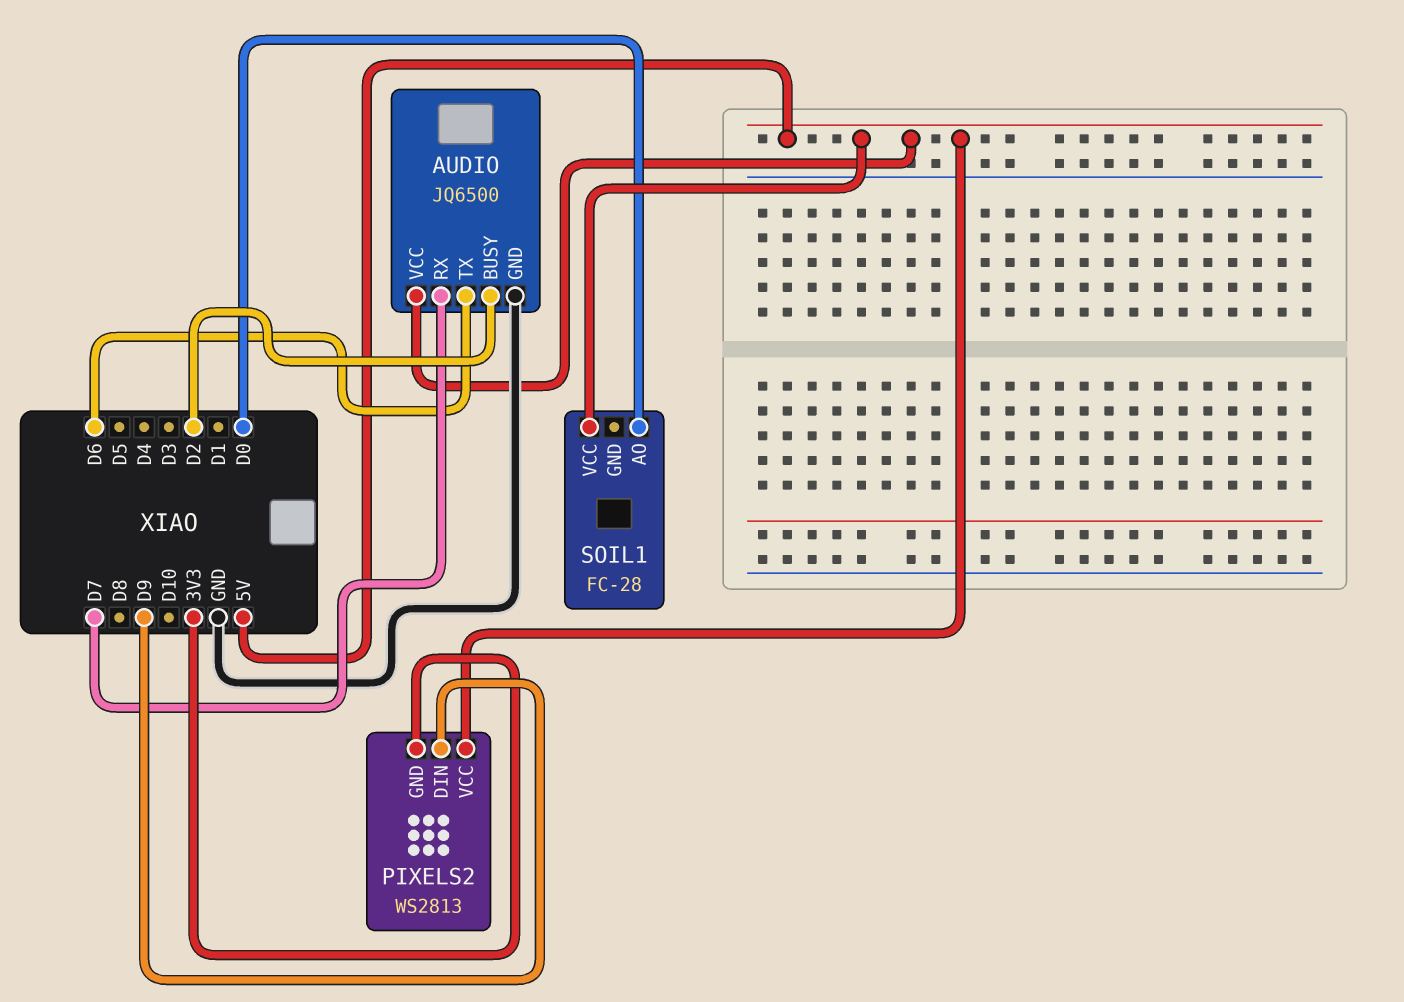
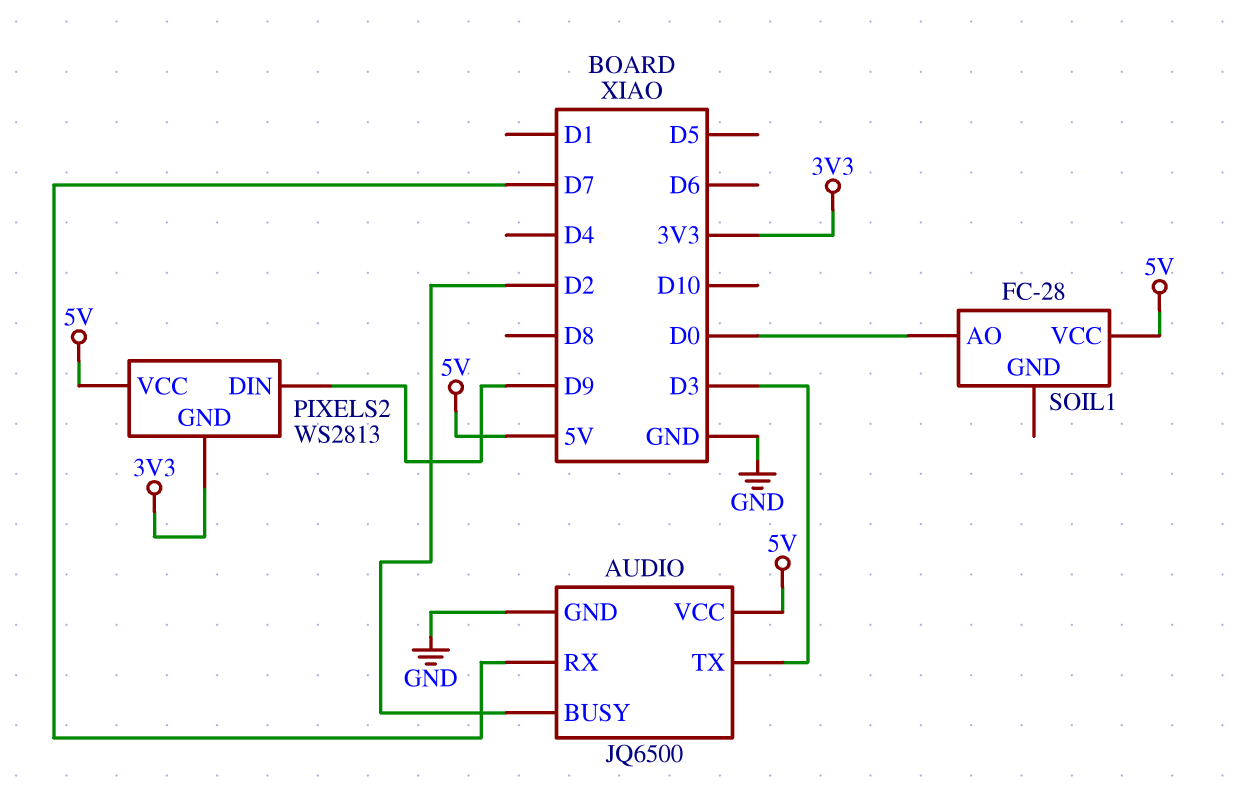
AUDIO pin TX: D6 -> D3

